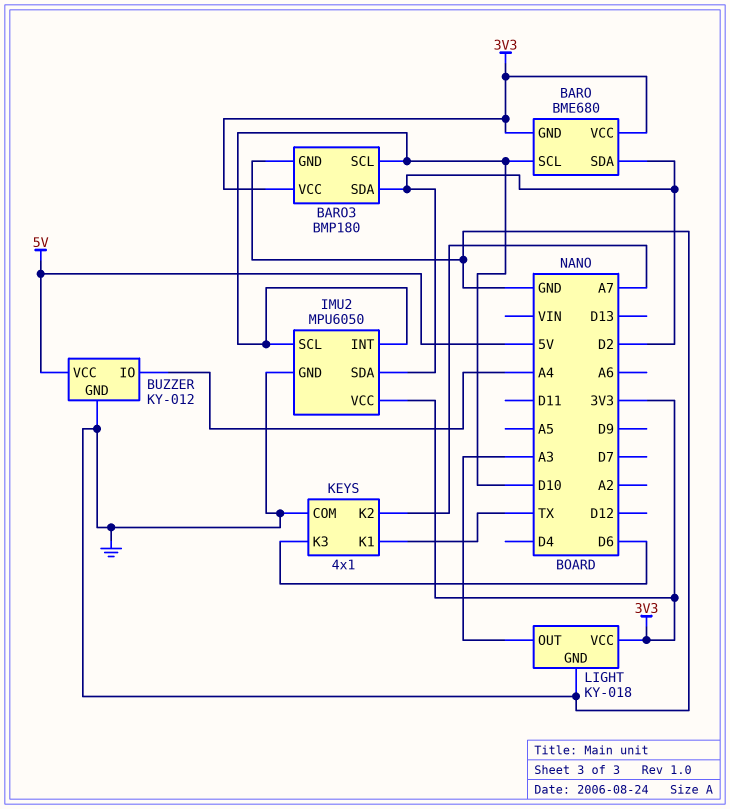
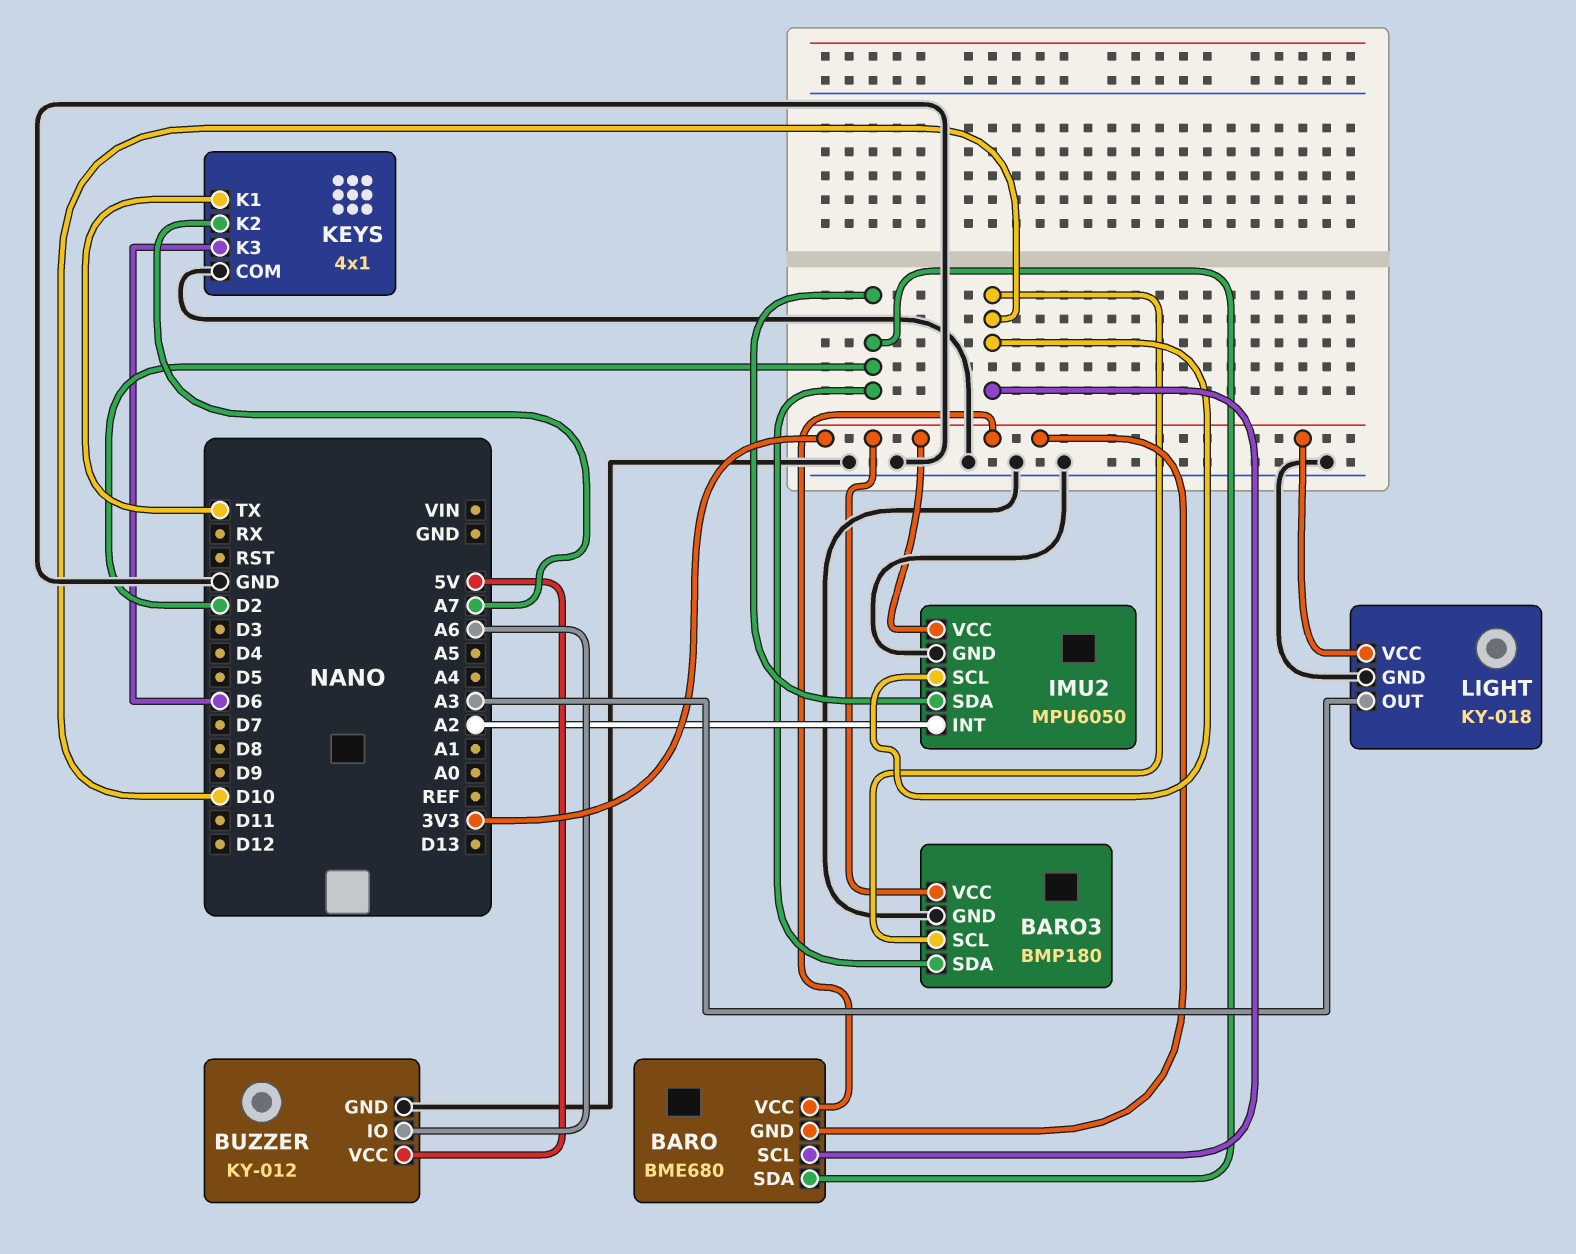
BUZZER pin IO: A4 -> A6
IMU2 pin INT: D10 -> A2

